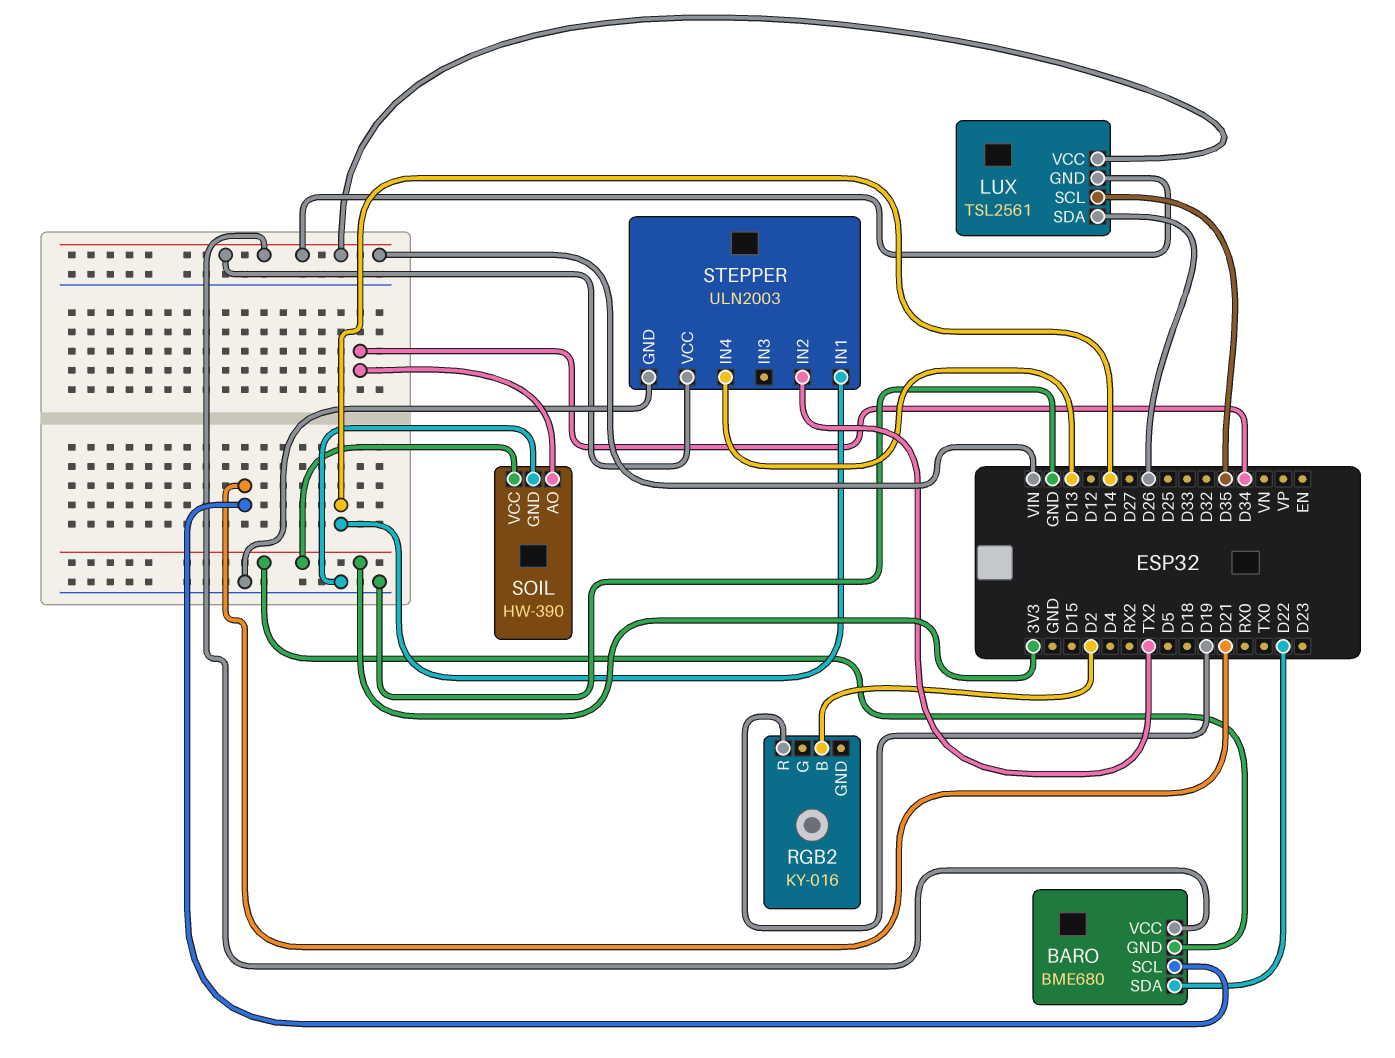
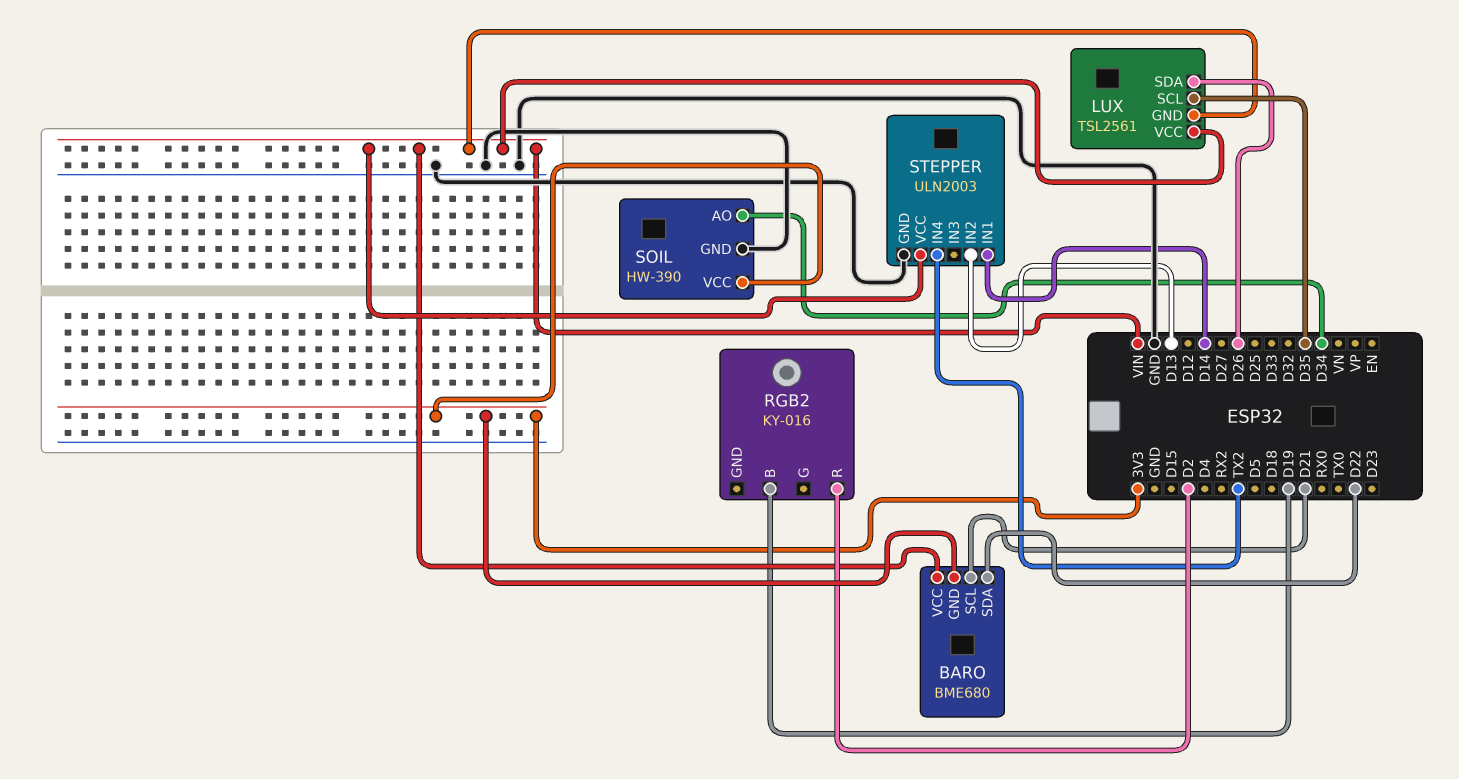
RGB2 pin B: D2 -> D19
RGB2 pin R: D19 -> D2
STEPPER pin IN2: TX2 -> D13
STEPPER pin IN4: D13 -> TX2

